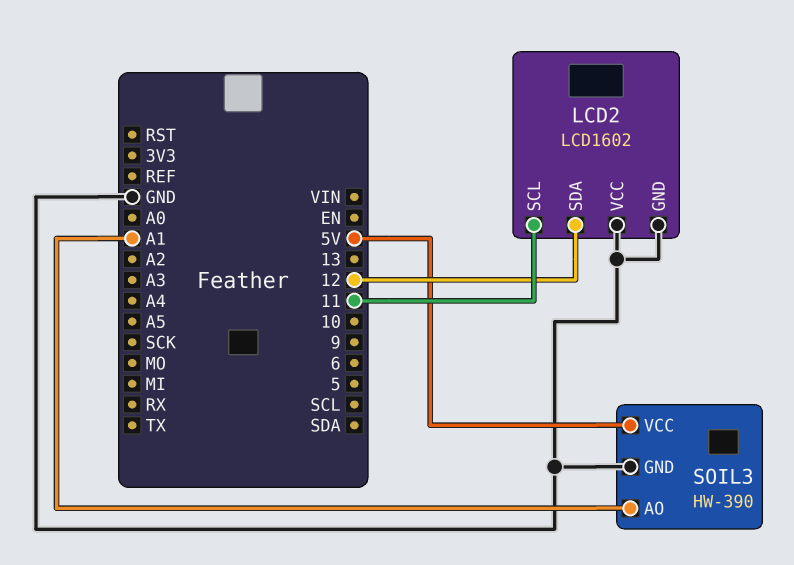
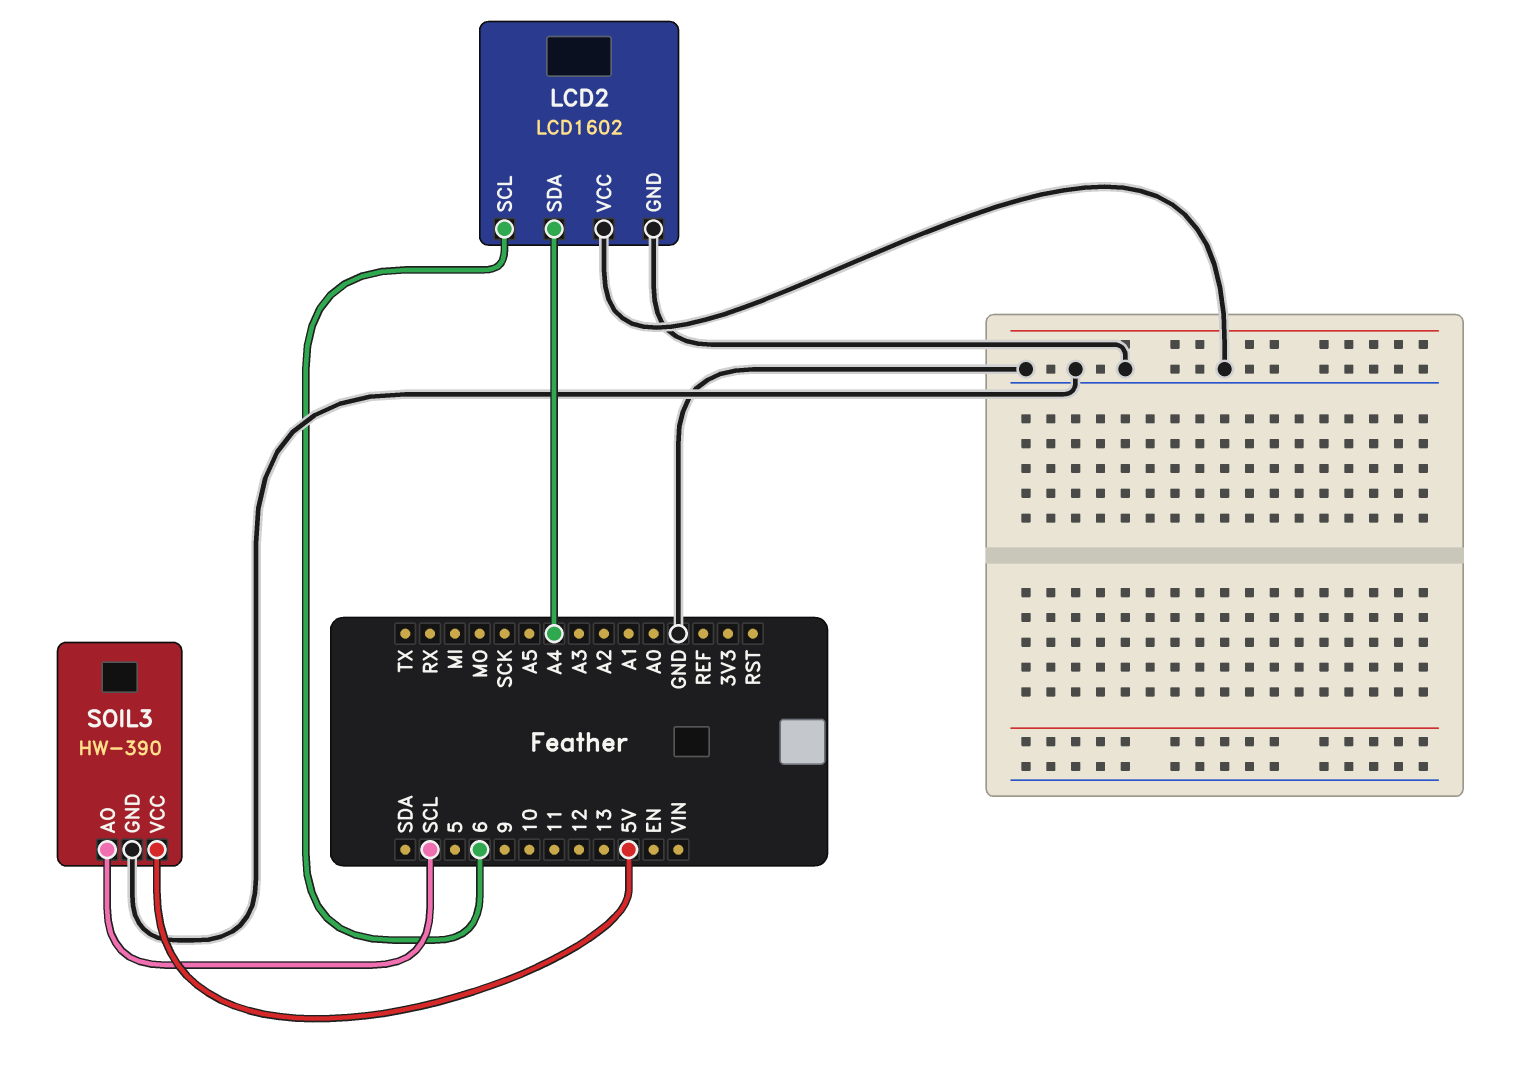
LCD2 pin SCL: 11 -> 6
LCD2 pin SDA: 12 -> A4
SOIL3 pin AO: A1 -> SCL

